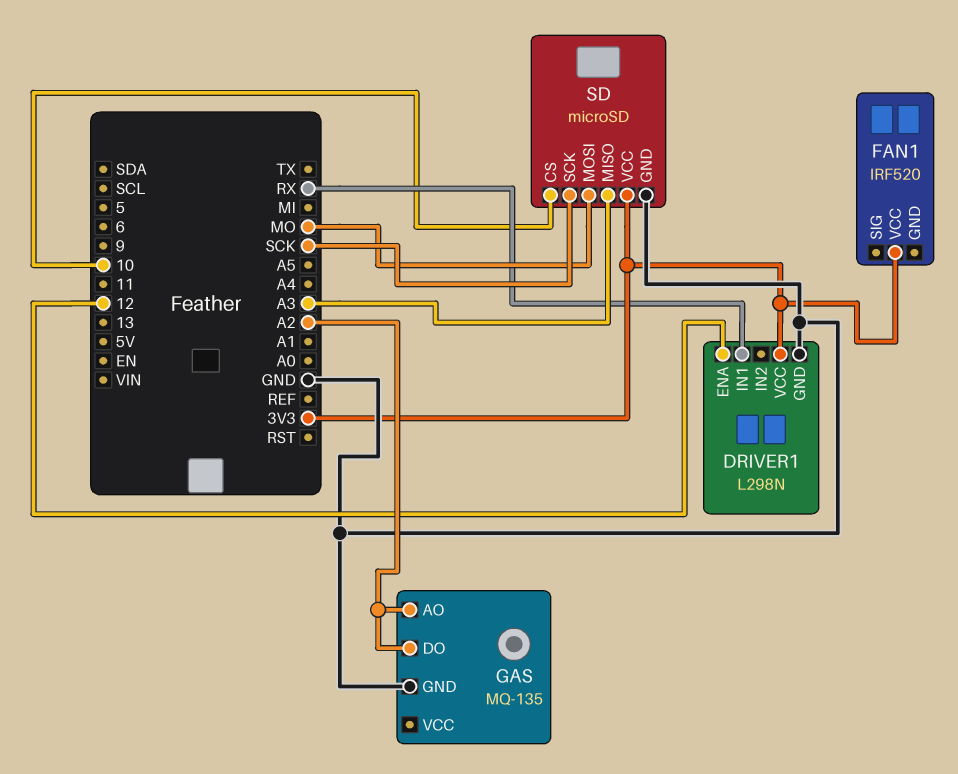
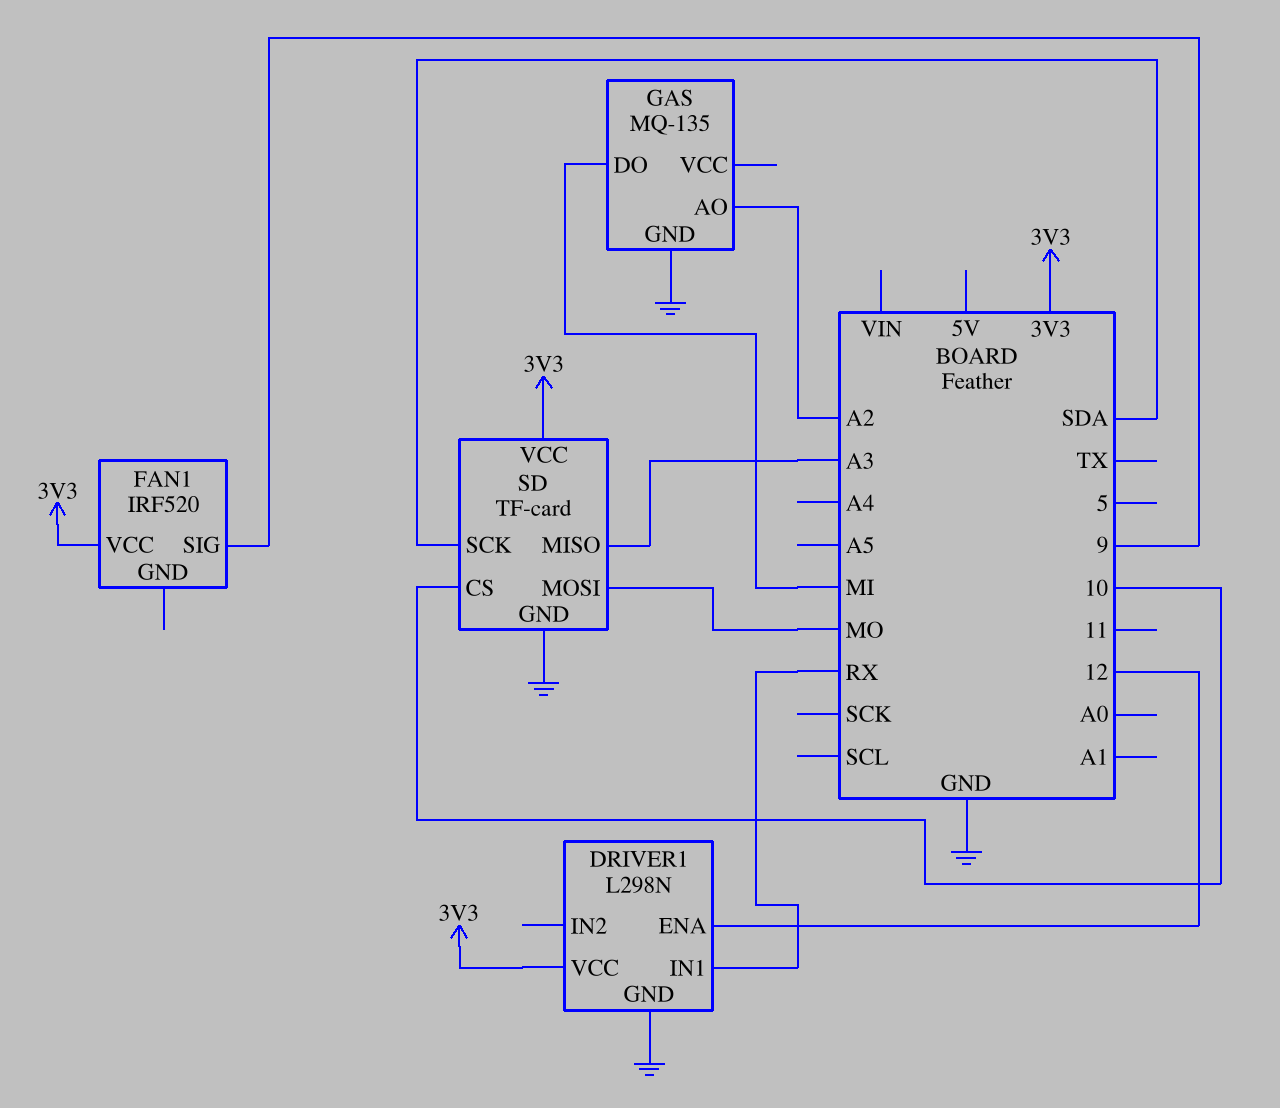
FAN1 pin SIG: none -> 9
GAS pin DO: A2 -> MI
SD: microSD -> TF-card
SD pin SCK: SCK -> SDA

